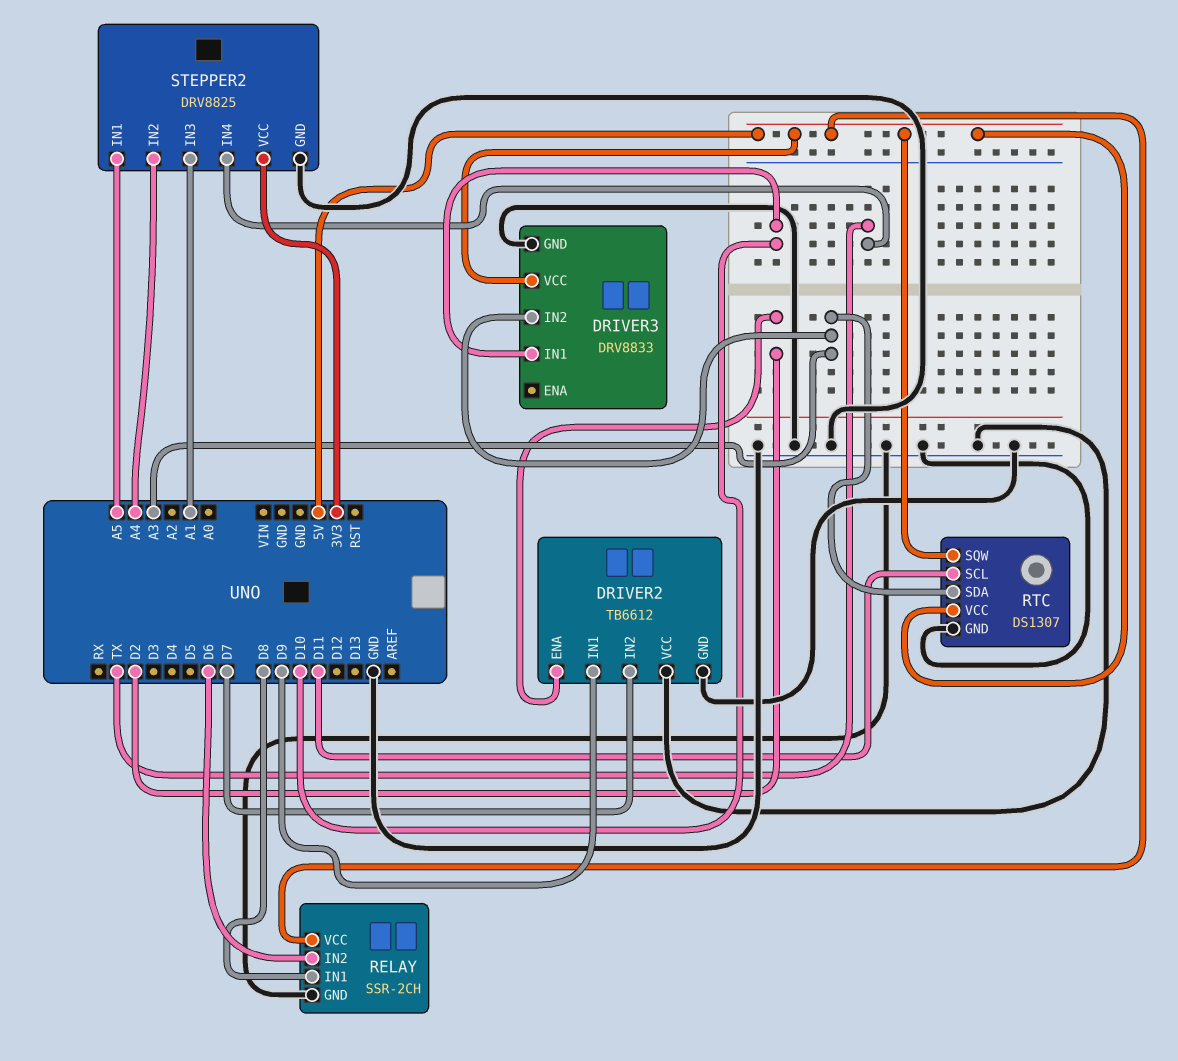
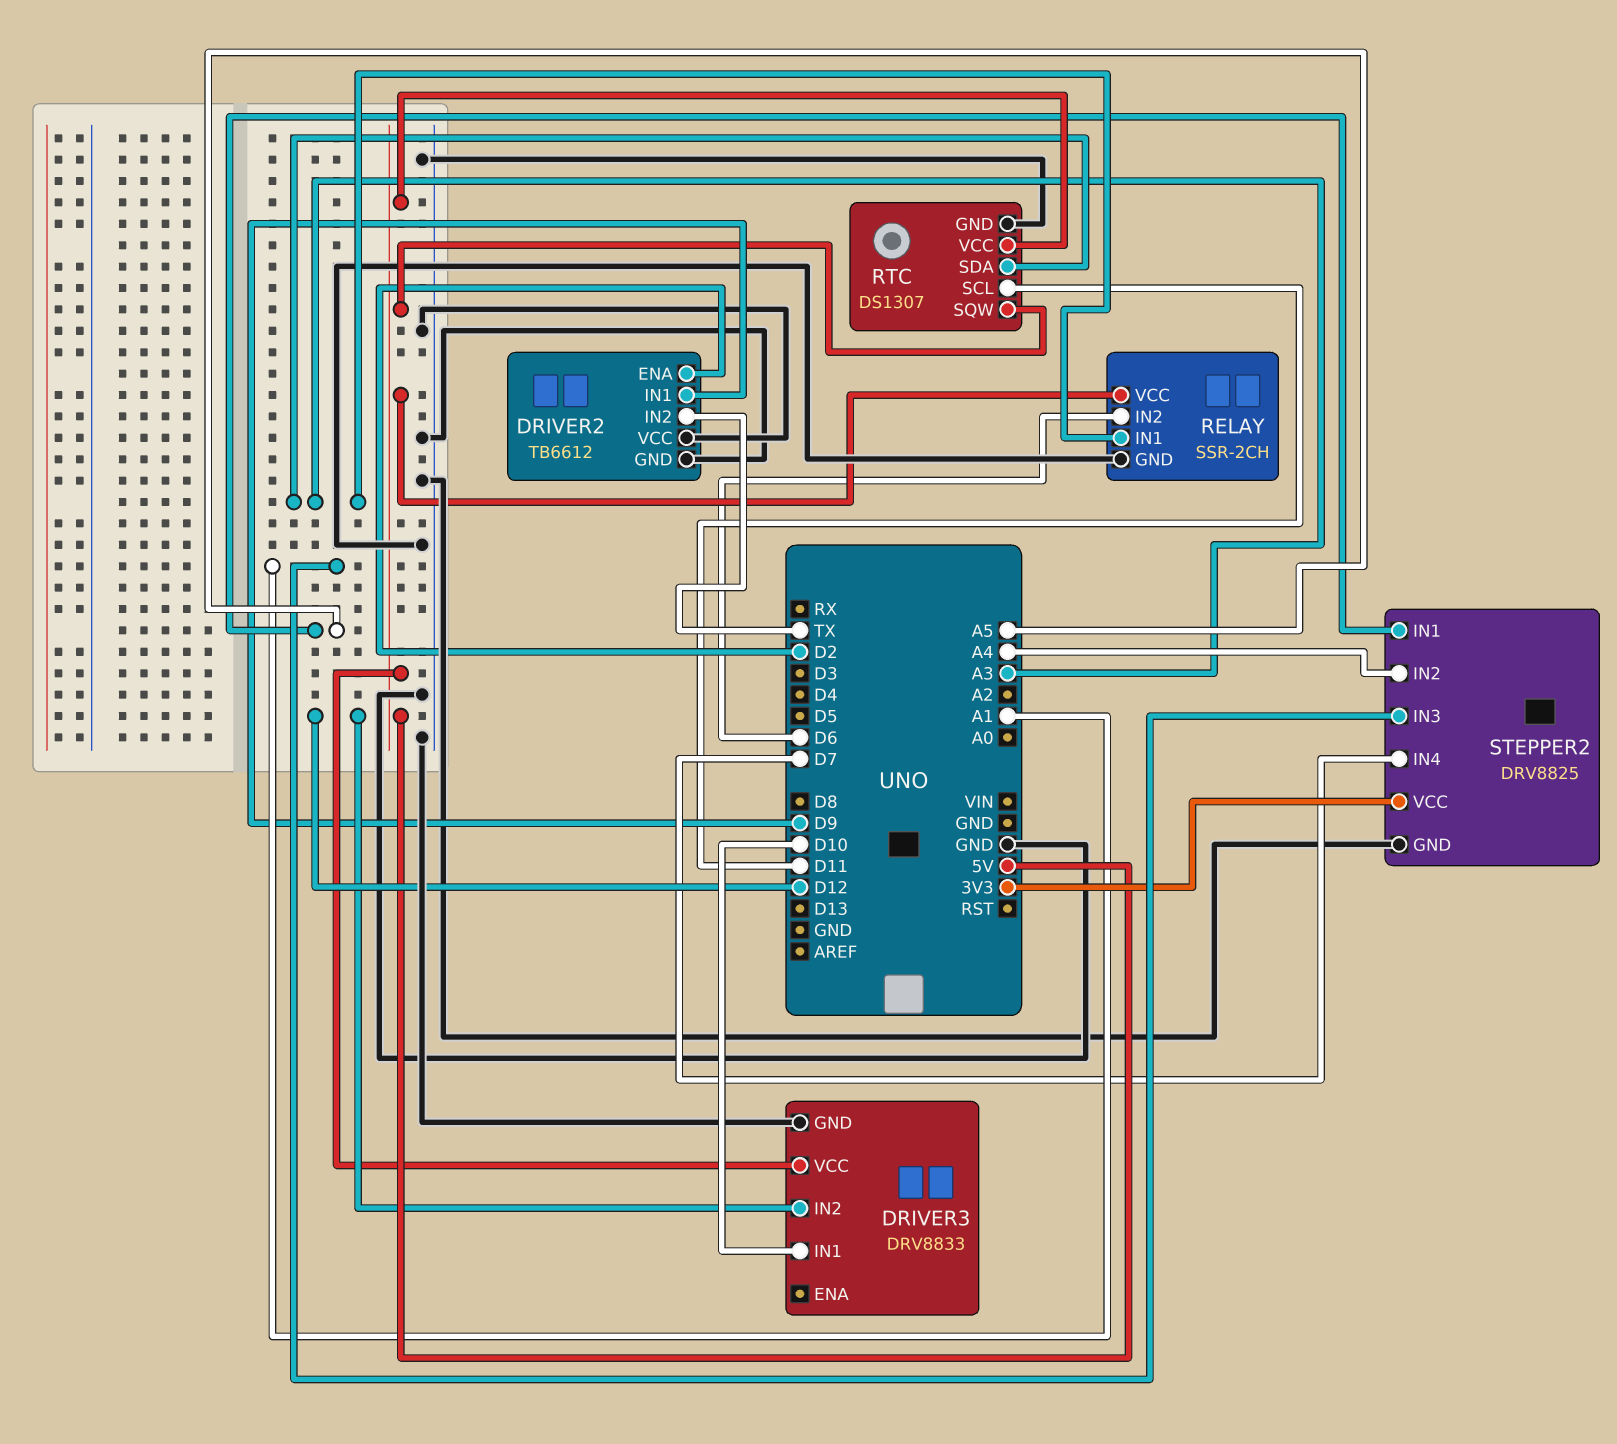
DRIVER2 pin IN2: D7 -> TX
DRIVER3 pin IN2: A3 -> D12
RELAY pin IN1: D8 -> A3
STEPPER2 pin IN4: TX -> D7

